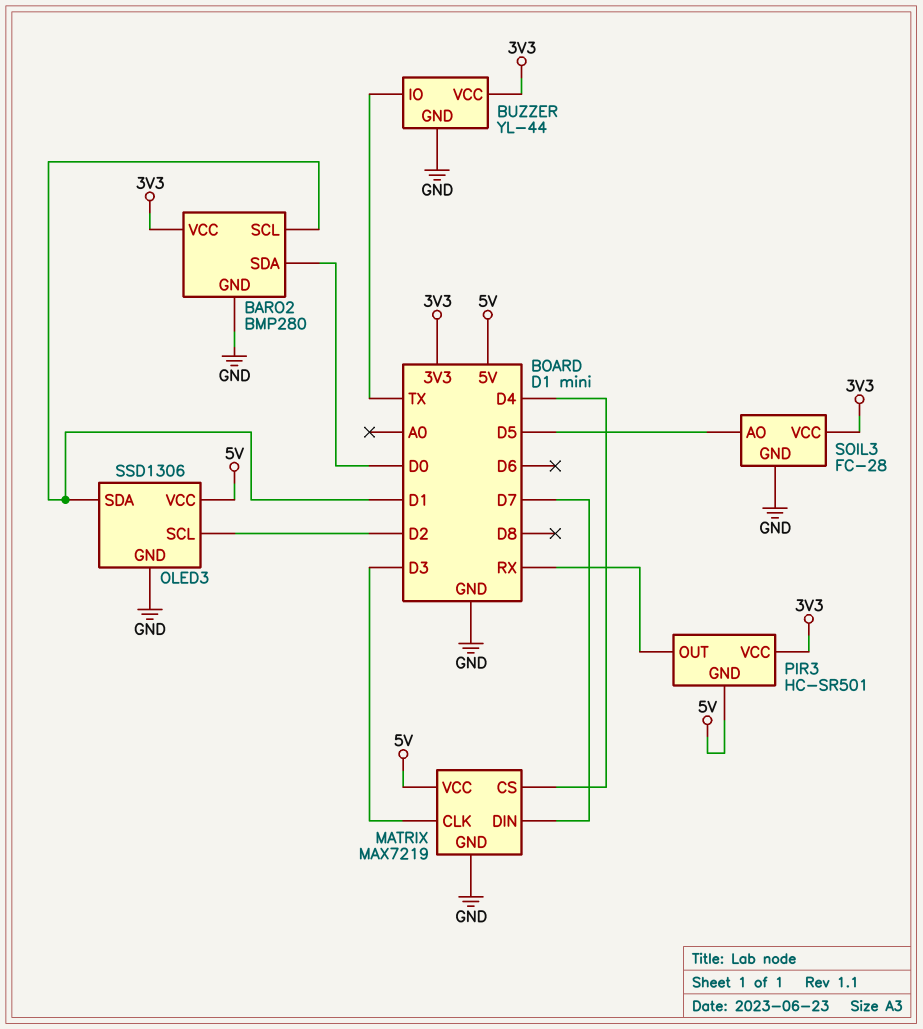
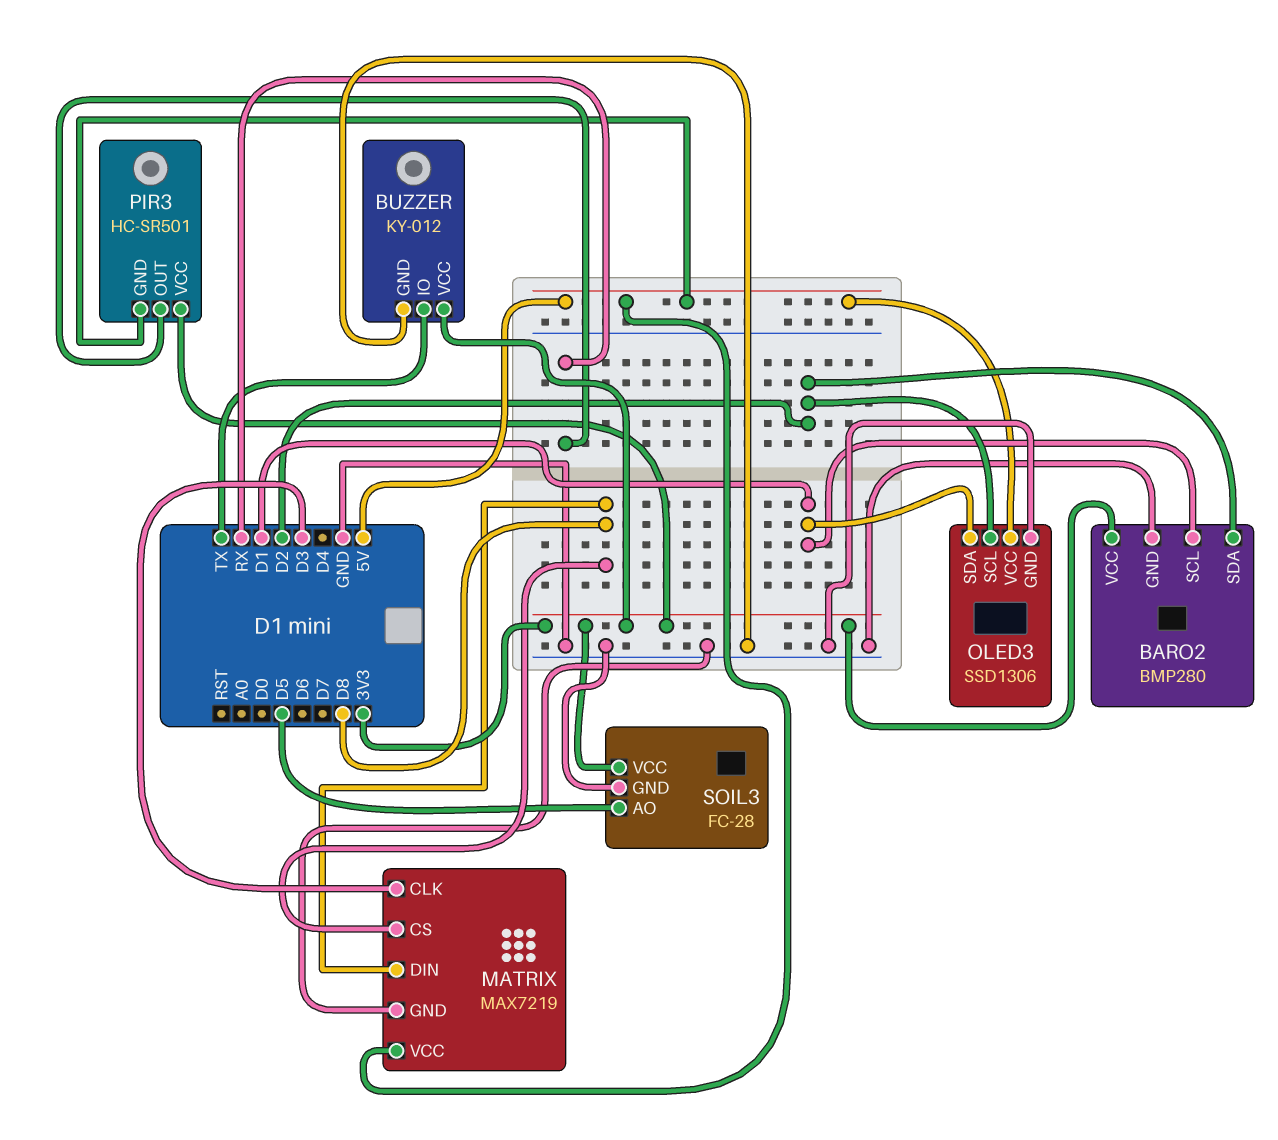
BARO2 pin SDA: D0 -> D2
BUZZER: YL-44 -> KY-012
MATRIX pin CS: D4 -> D8
MATRIX pin DIN: D7 -> D8

